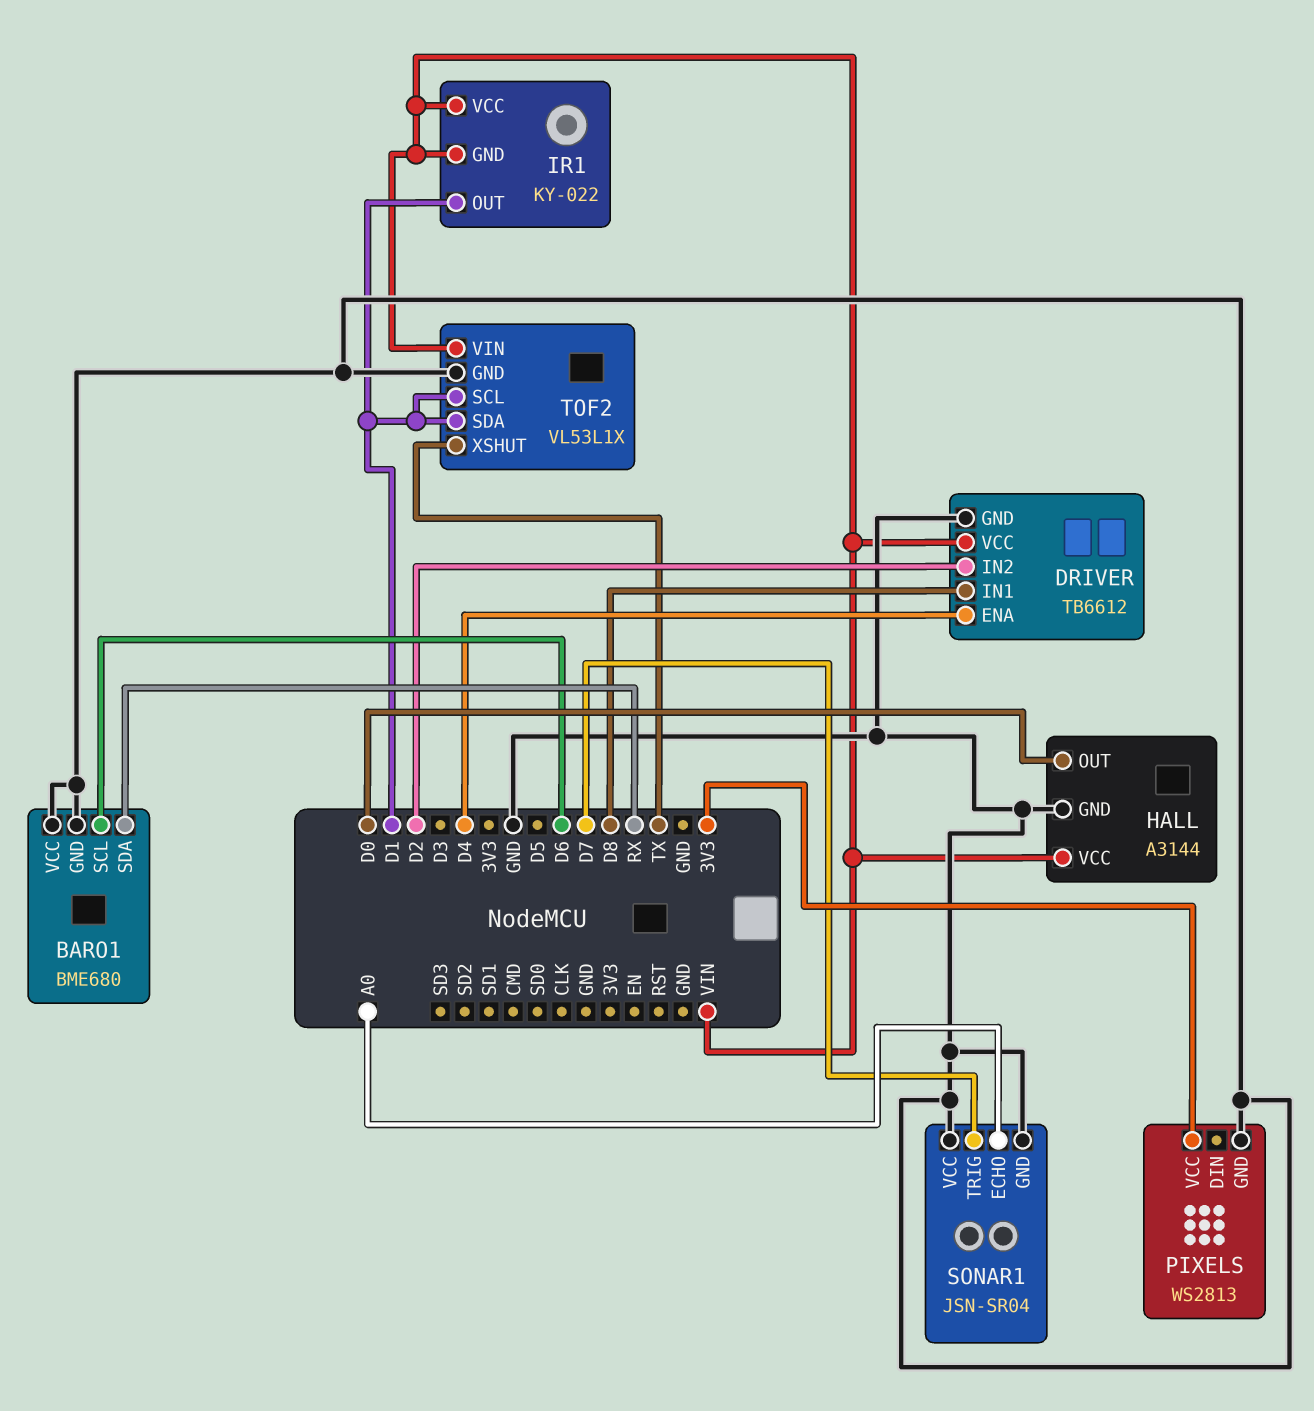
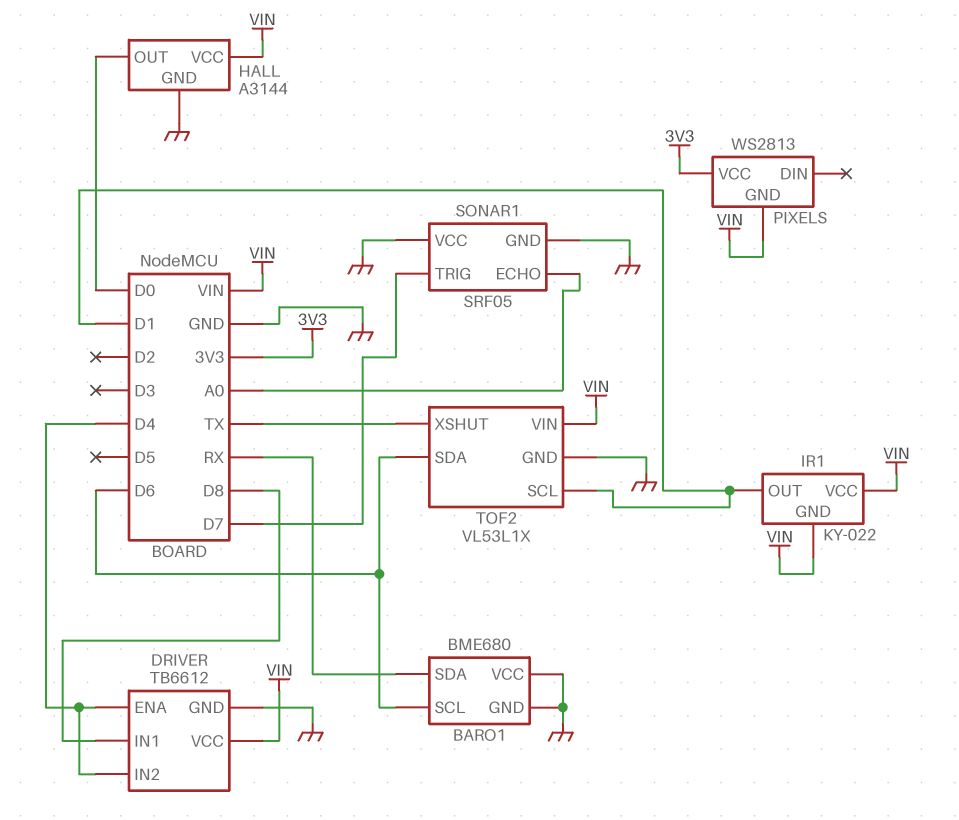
DRIVER pin IN2: D2 -> D4
PIXELS pin GND: GND -> VIN
SONAR1: JSN-SR04 -> SRF05
TOF2 pin SDA: D1 -> D6

